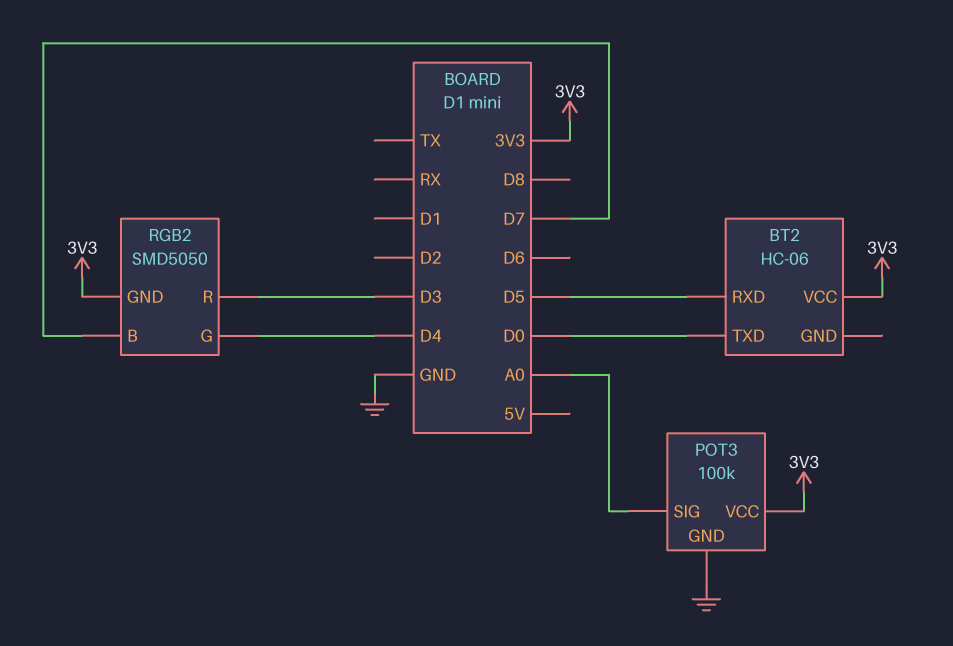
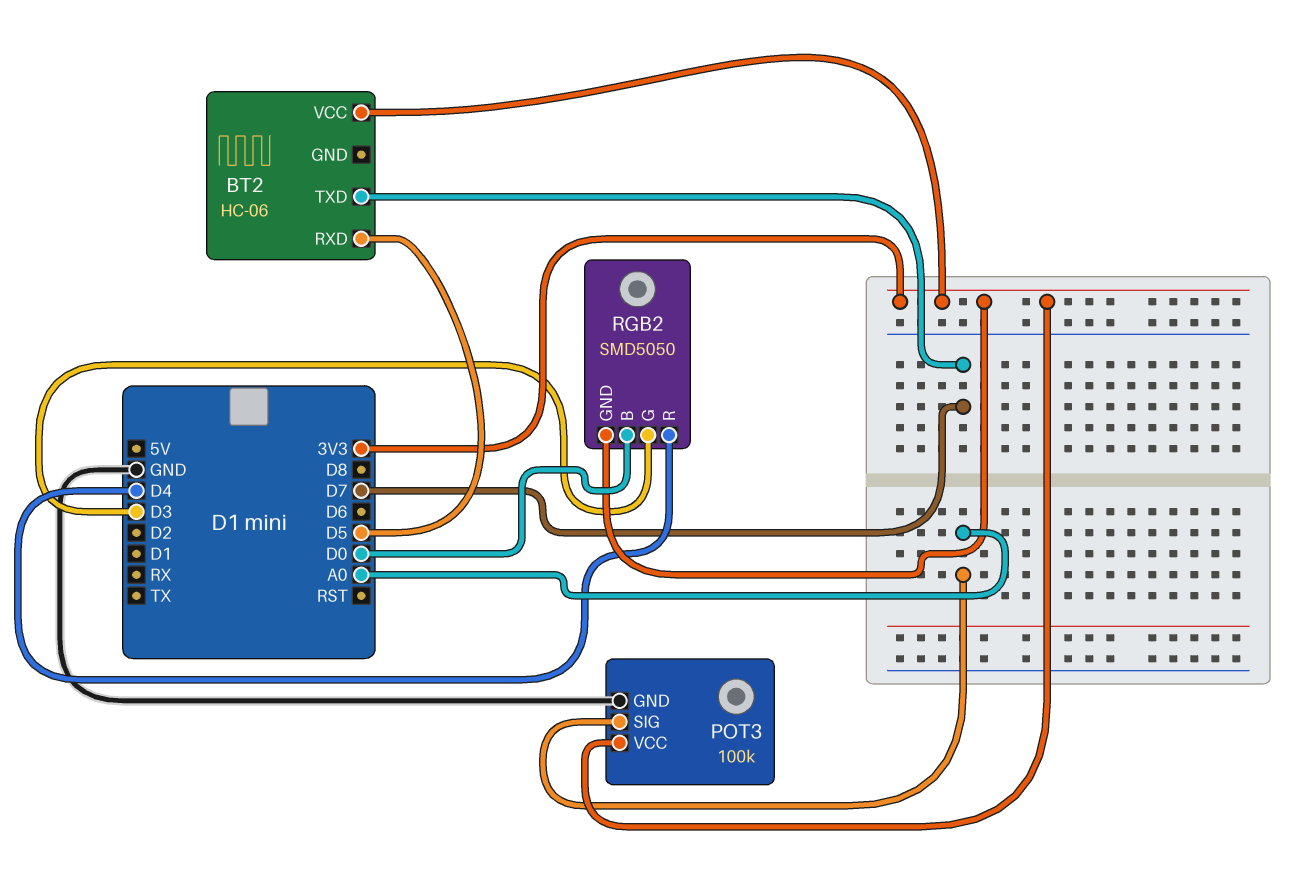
BT2 pin TXD: D0 -> D7
RGB2 pin B: D7 -> D0
RGB2 pin G: D4 -> D3
RGB2 pin R: D3 -> D4

